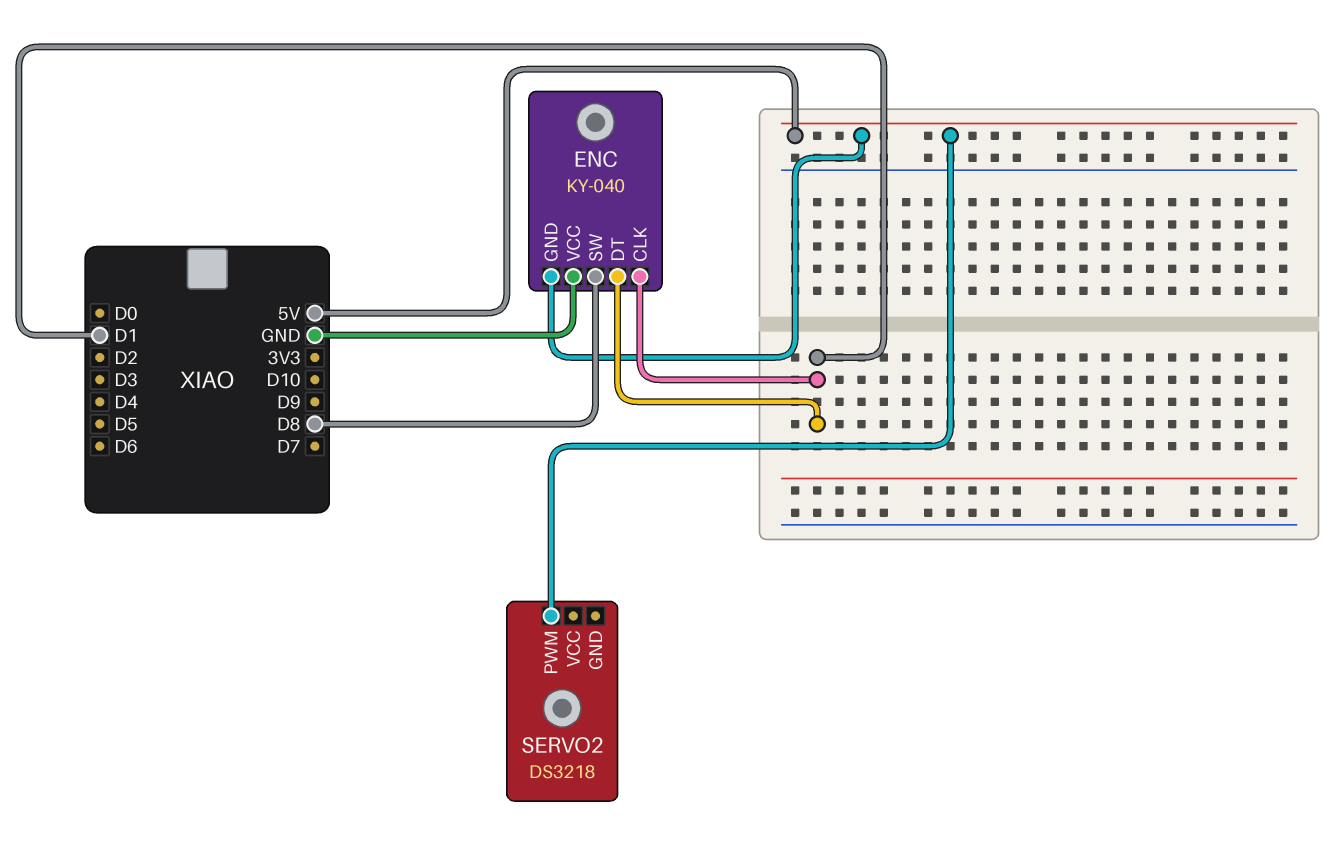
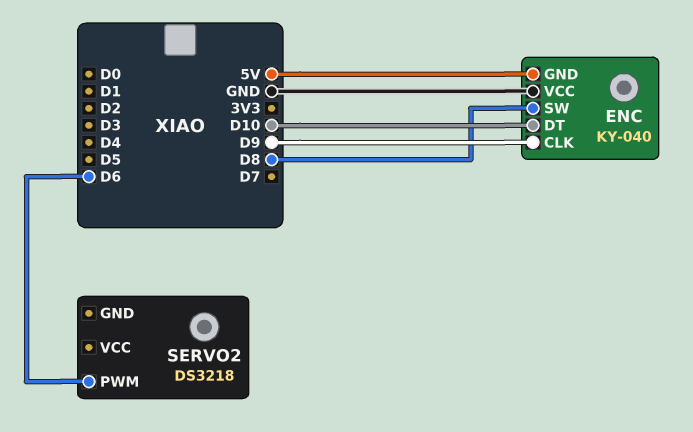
ENC pin CLK: D1 -> D9
ENC pin DT: D1 -> D10
SERVO2 pin PWM: 5V -> D6

